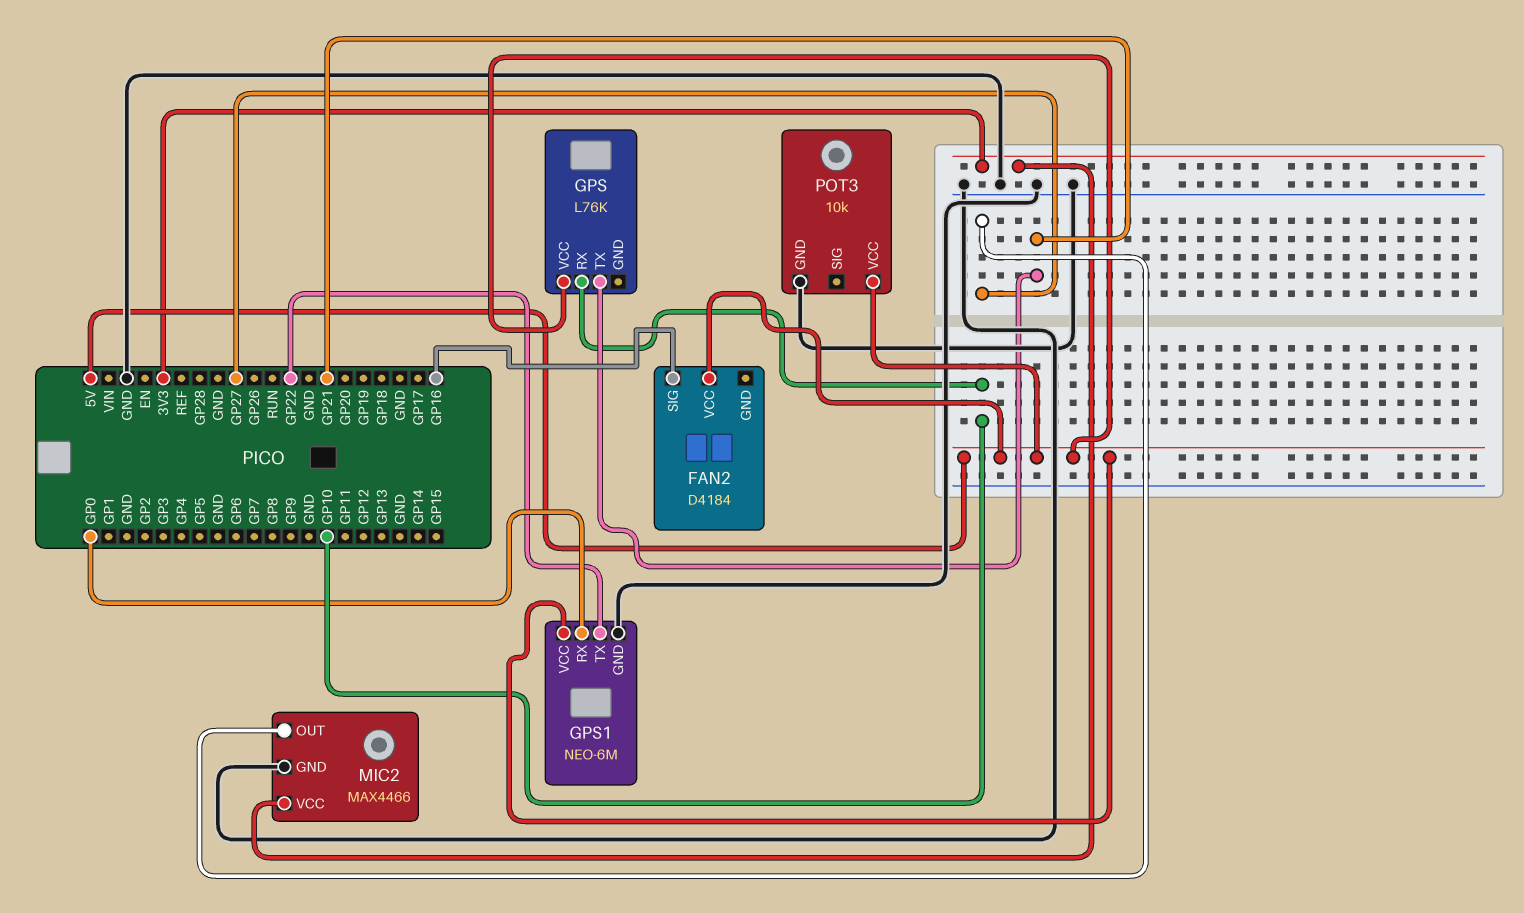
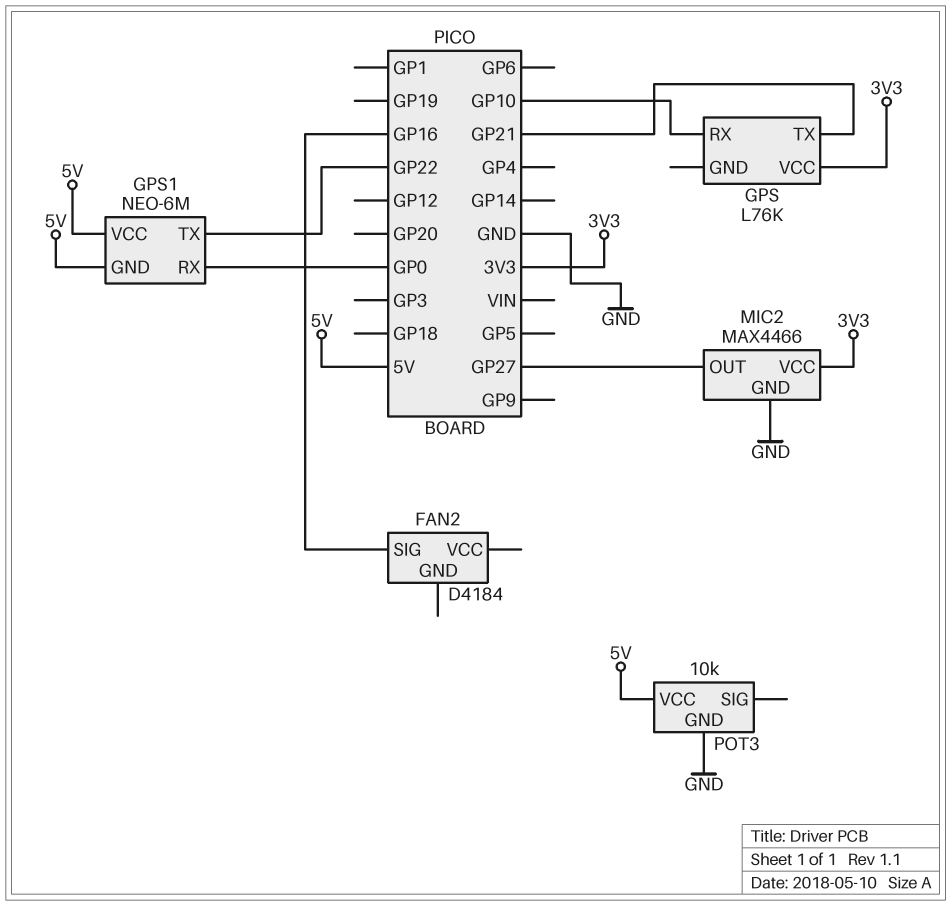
FAN2 pin VCC: 5V -> none
GPS pin VCC: 5V -> 3V3
GPS1 pin GND: GND -> 5V

